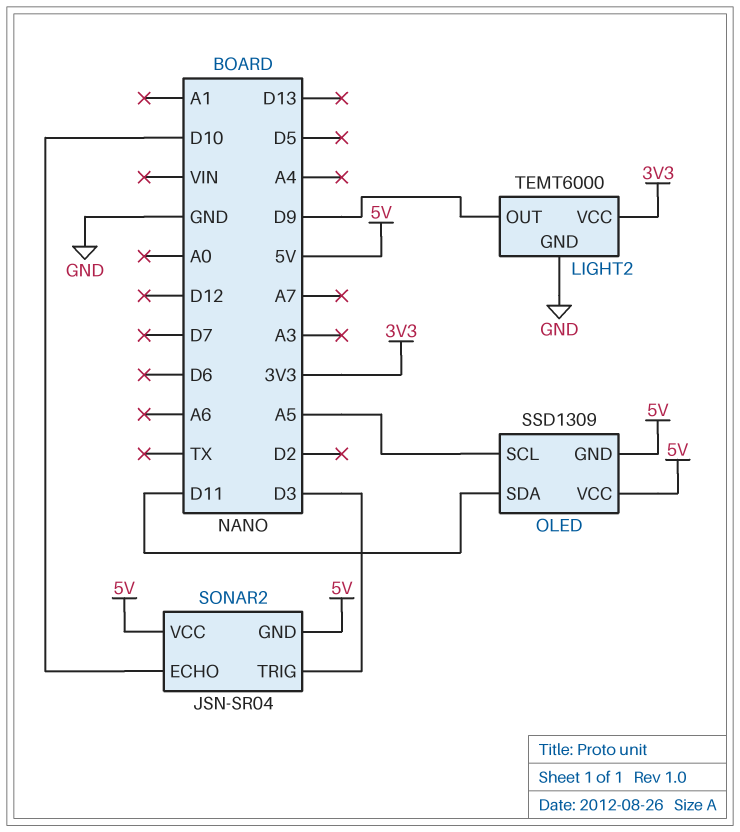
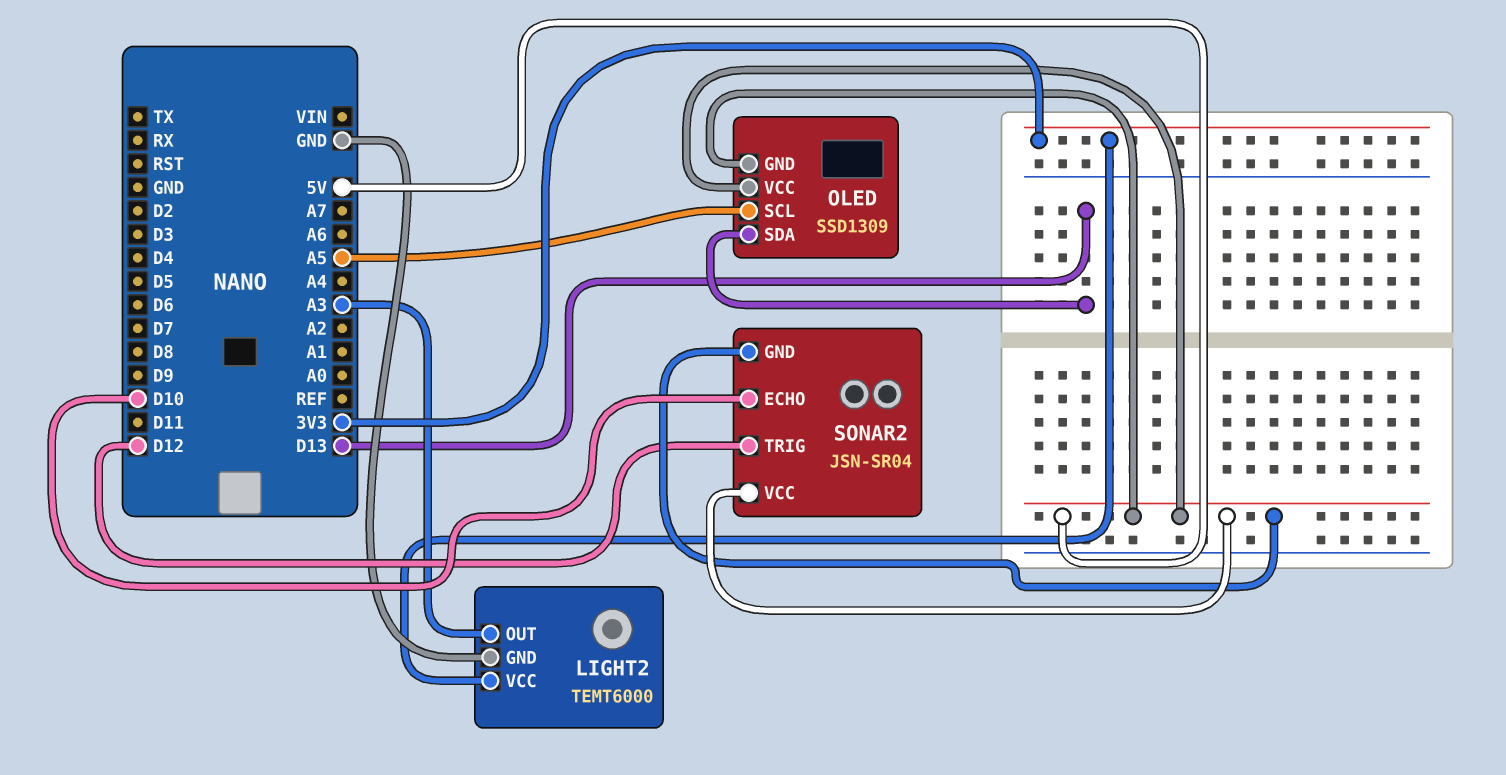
LIGHT2 pin OUT: D9 -> A3
OLED pin SDA: D11 -> D13
SONAR2 pin TRIG: D3 -> D12

